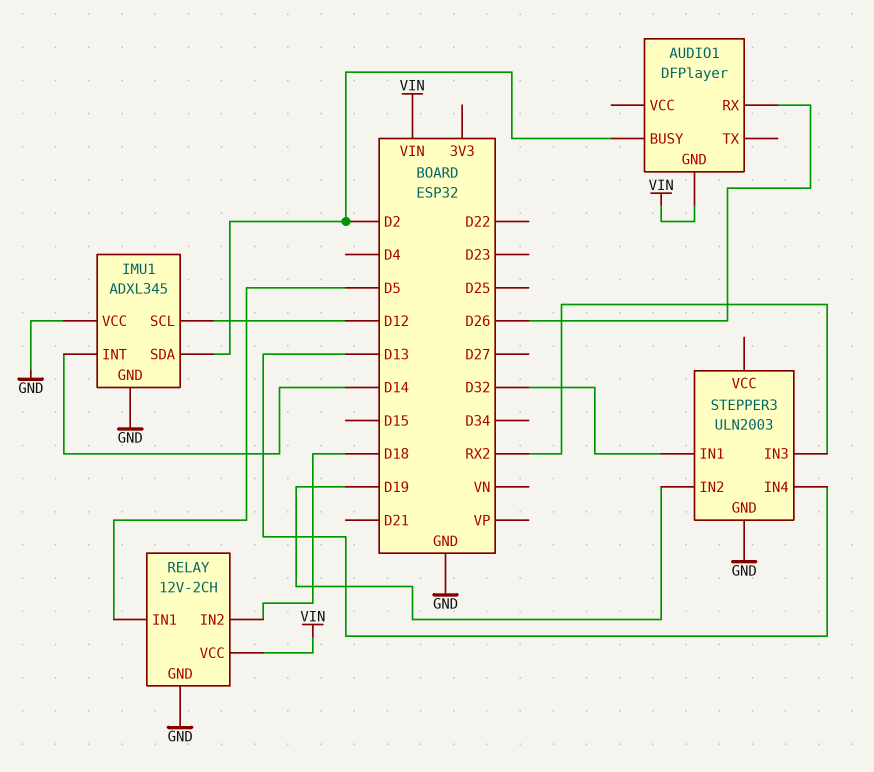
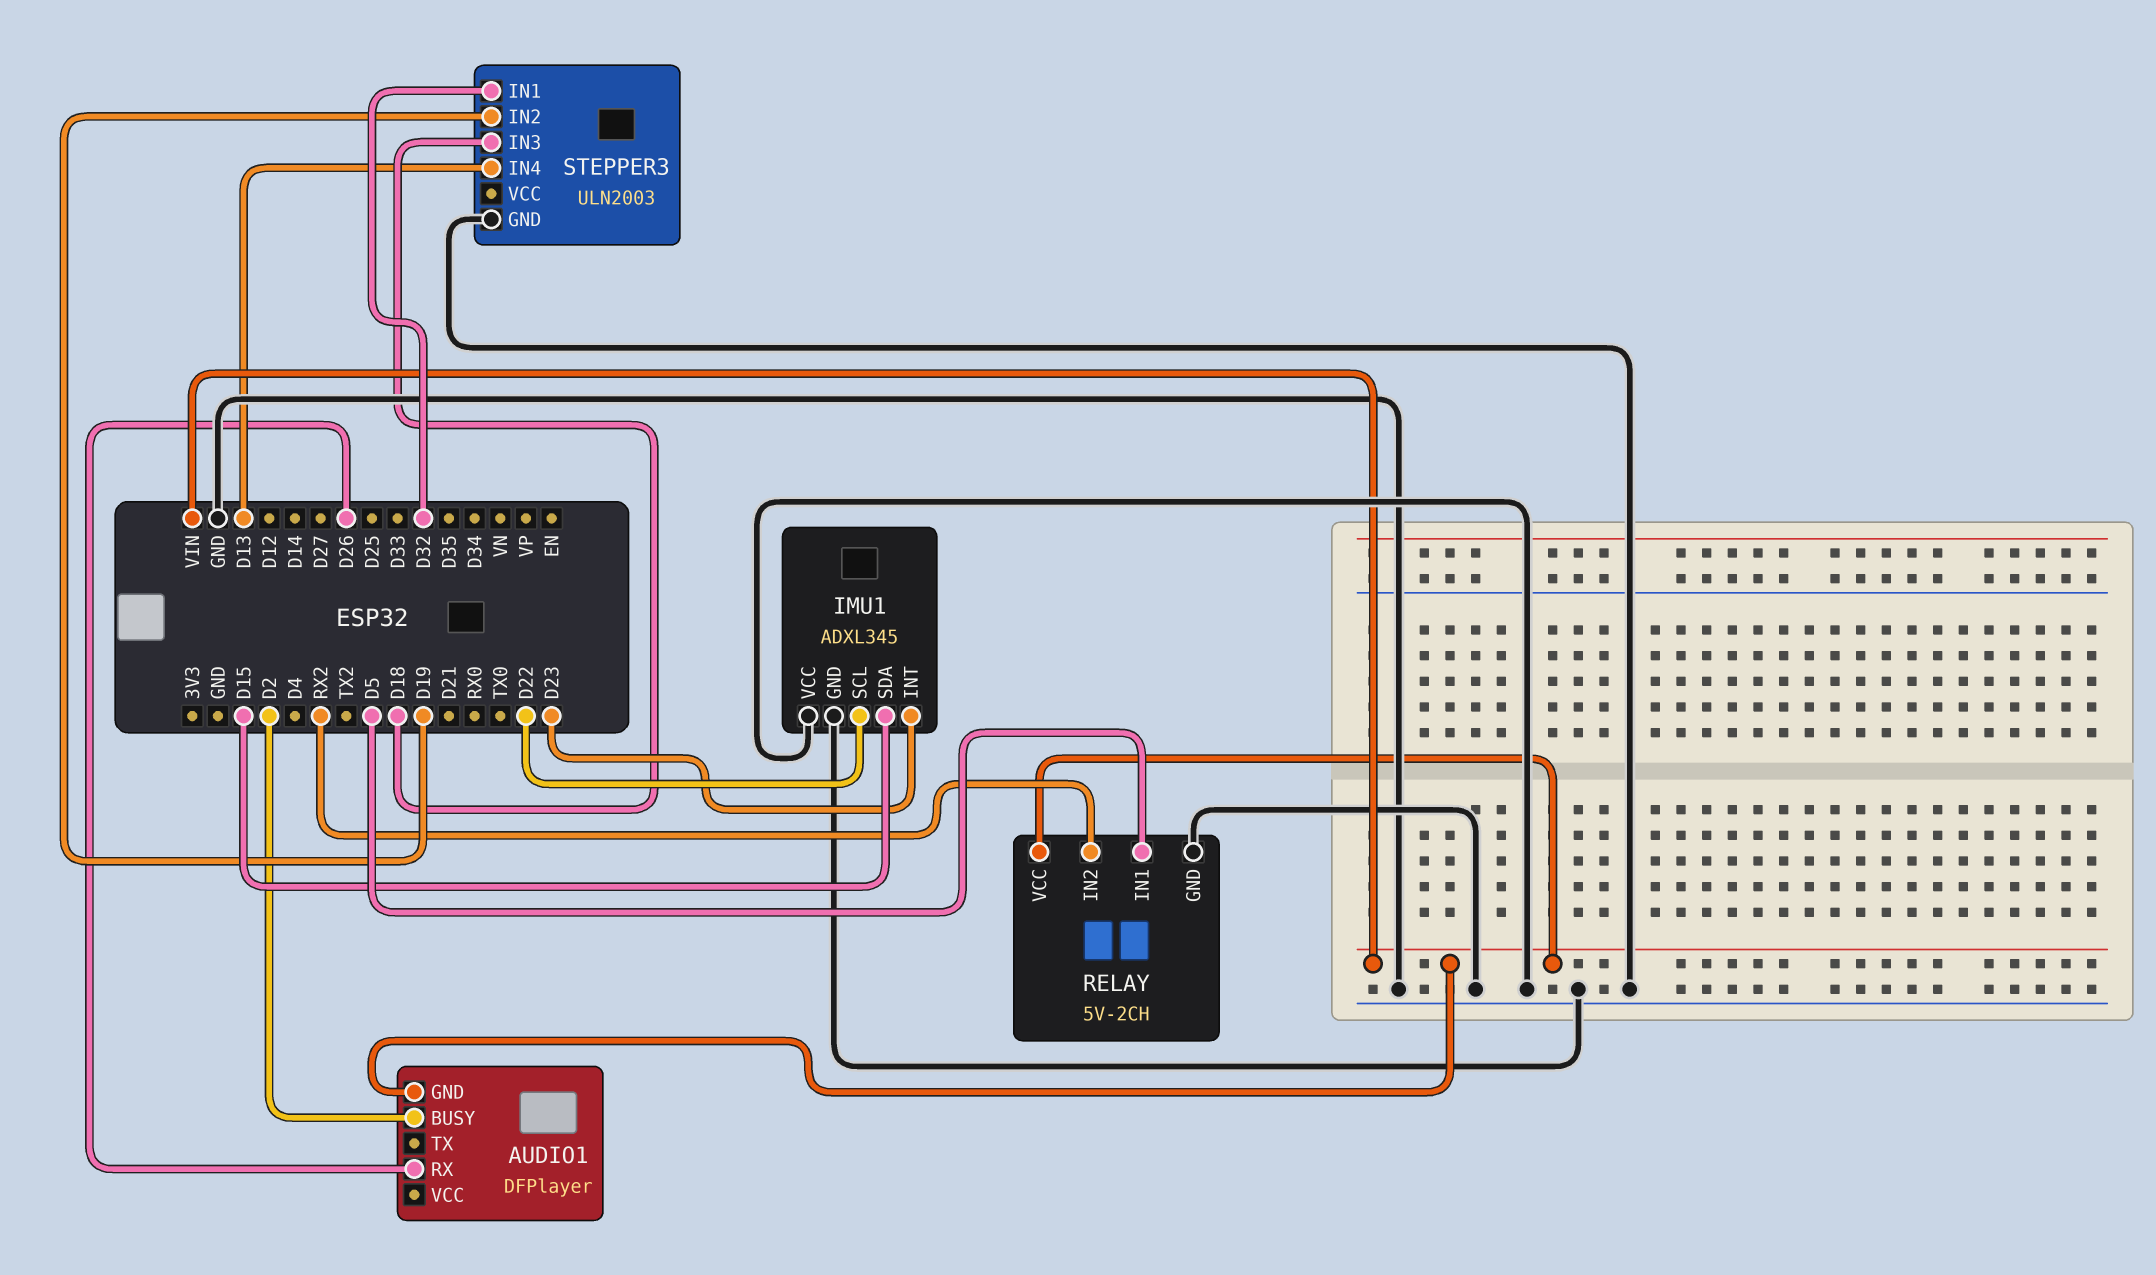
IMU1 pin INT: D14 -> D23
IMU1 pin SCL: D12 -> D22
IMU1 pin SDA: D2 -> D15
RELAY: 12V-2CH -> 5V-2CH
RELAY pin IN2: D18 -> RX2
STEPPER3 pin IN3: RX2 -> D18

